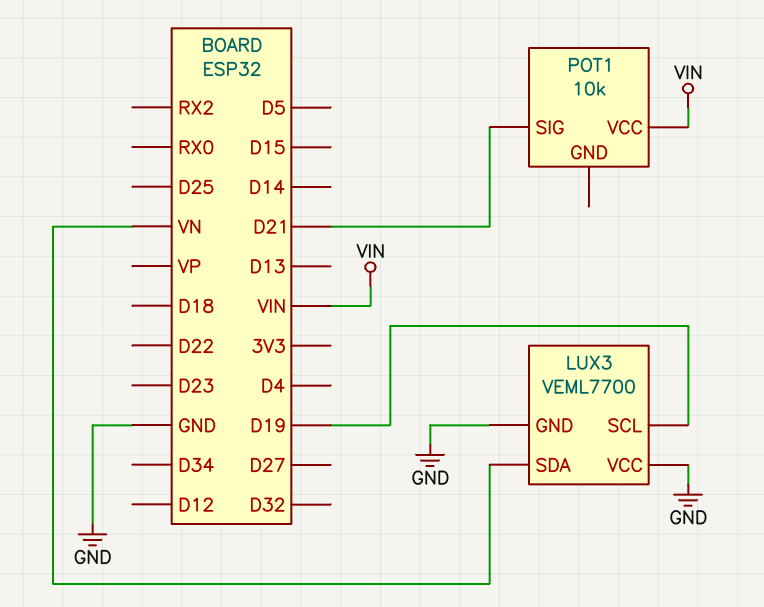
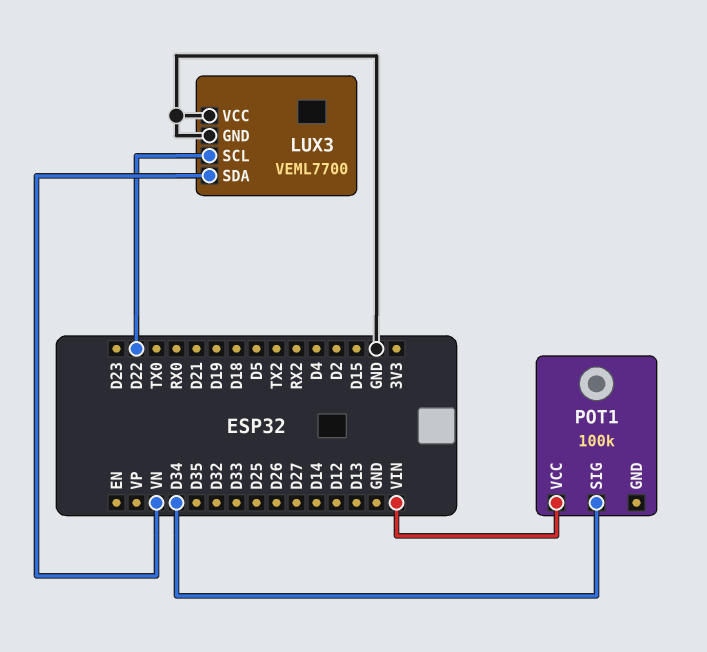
LUX3 pin SCL: D19 -> D22
POT1: 10k -> 100k
POT1 pin SIG: D21 -> D34

